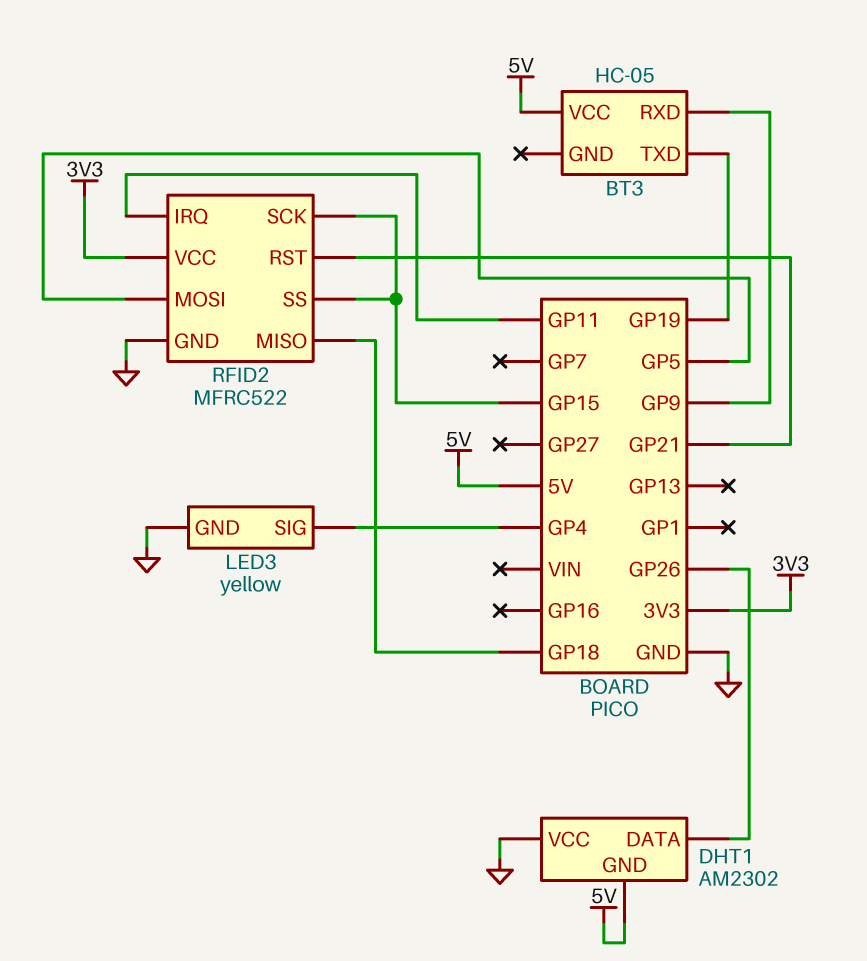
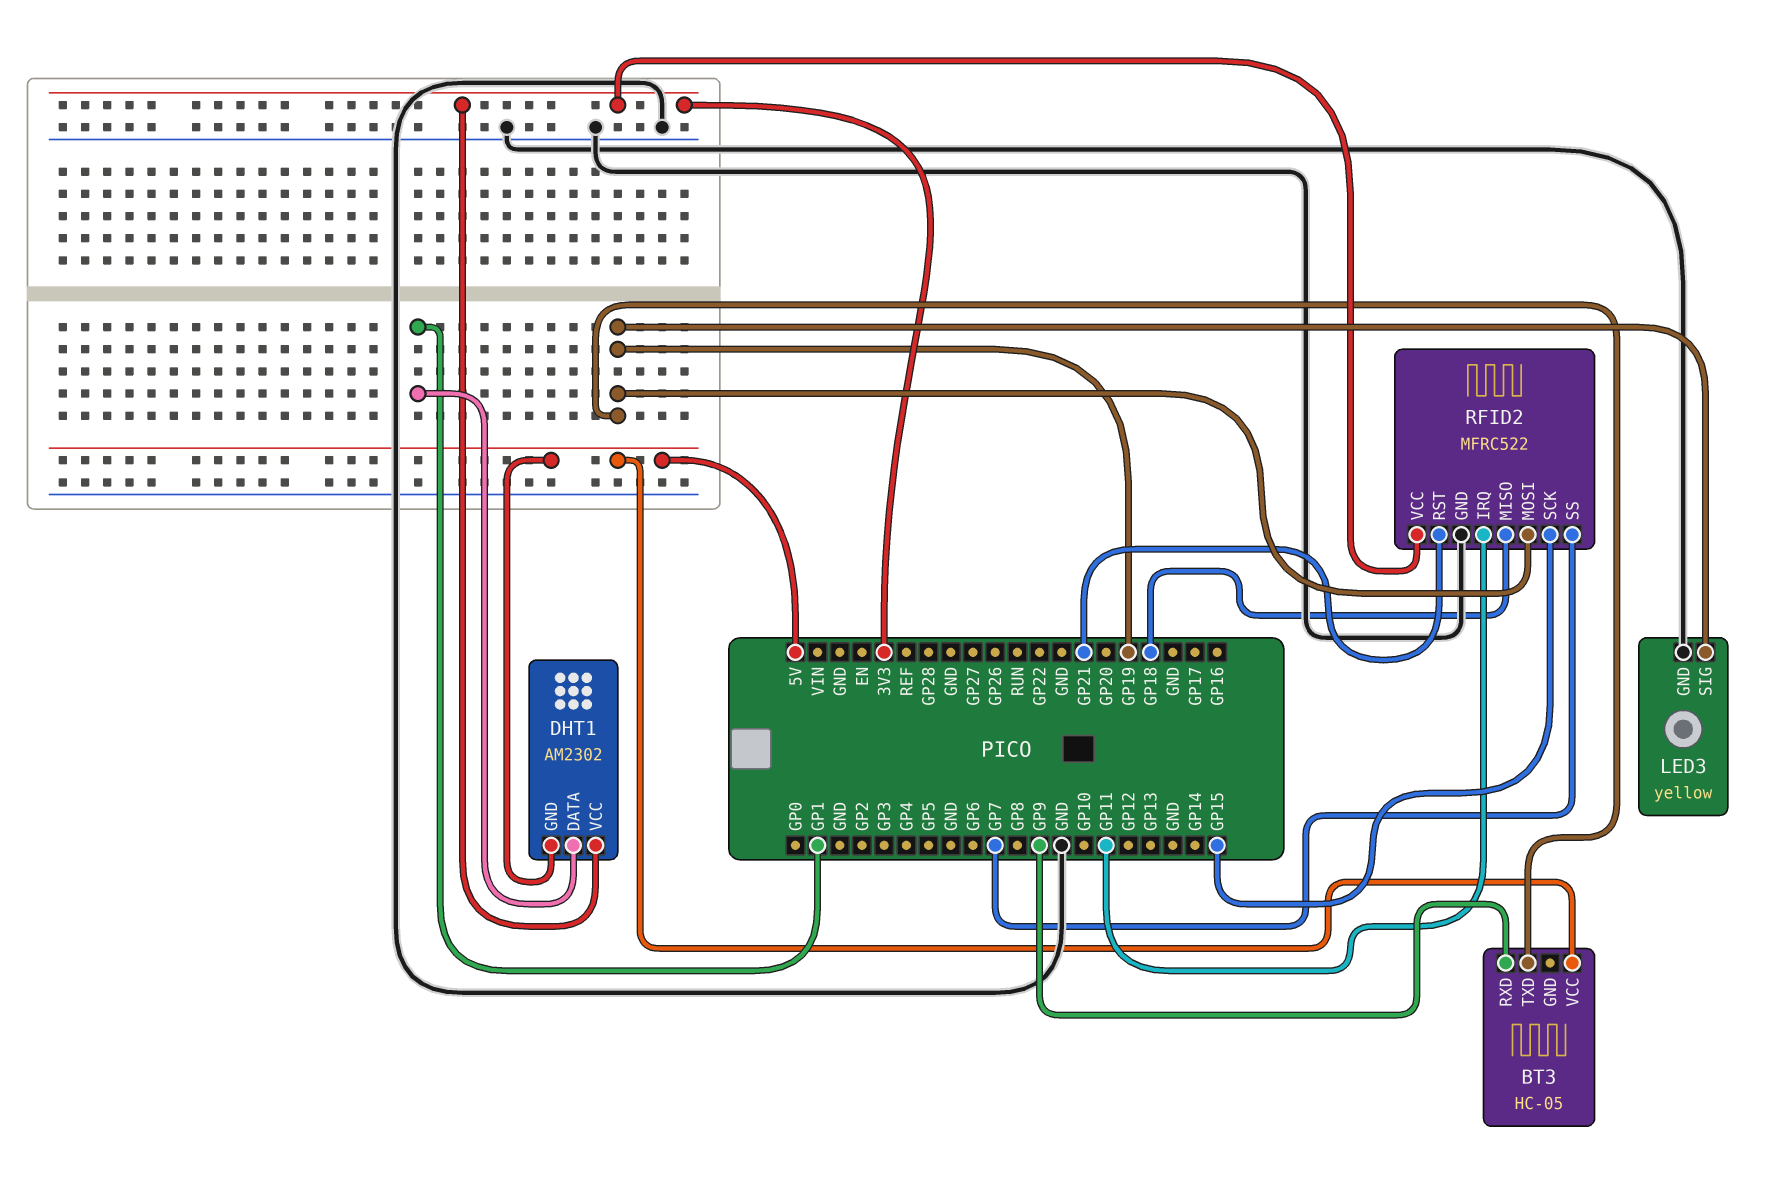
DHT1 pin DATA: GP26 -> GP1
DHT1 pin VCC: GND -> 3V3
LED3 pin SIG: GP4 -> GP19
RFID2 pin MOSI: GP5 -> GP19
RFID2 pin SS: GP15 -> GP7

